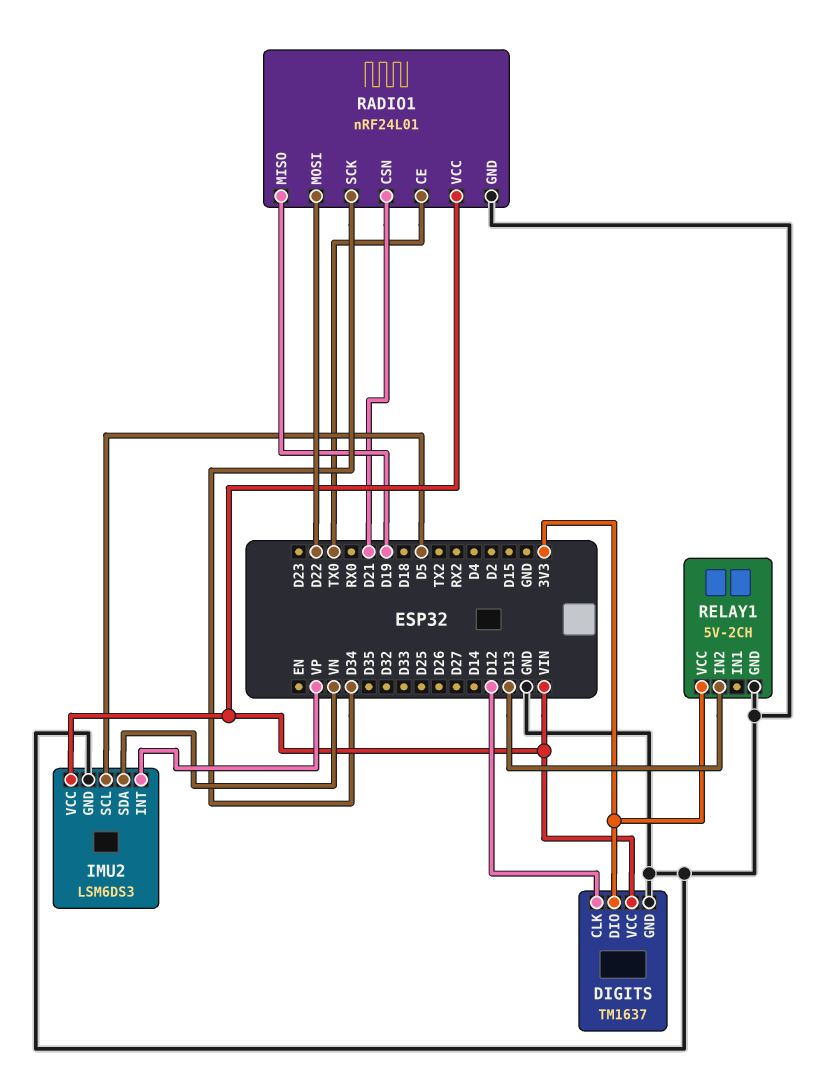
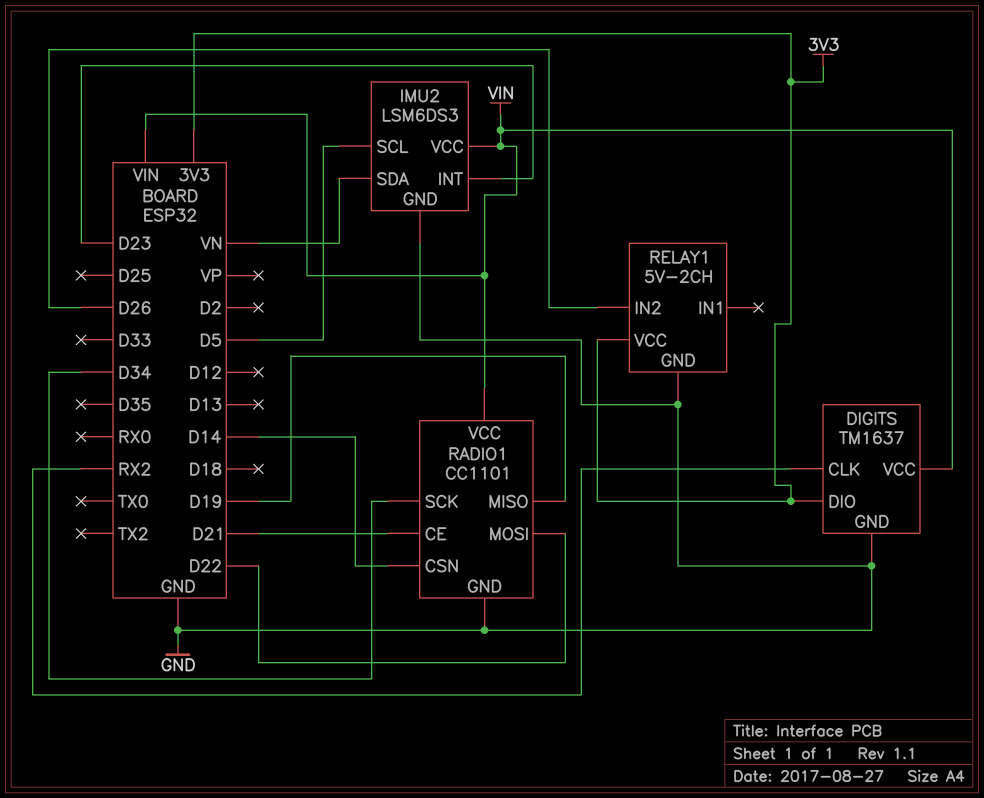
DIGITS pin CLK: D12 -> RX2
IMU2 pin INT: VP -> D23
RADIO1: nRF24L01 -> CC1101
RADIO1 pin CE: TX0 -> D21
RADIO1 pin CSN: D21 -> D14
RELAY1 pin IN2: D13 -> D26

